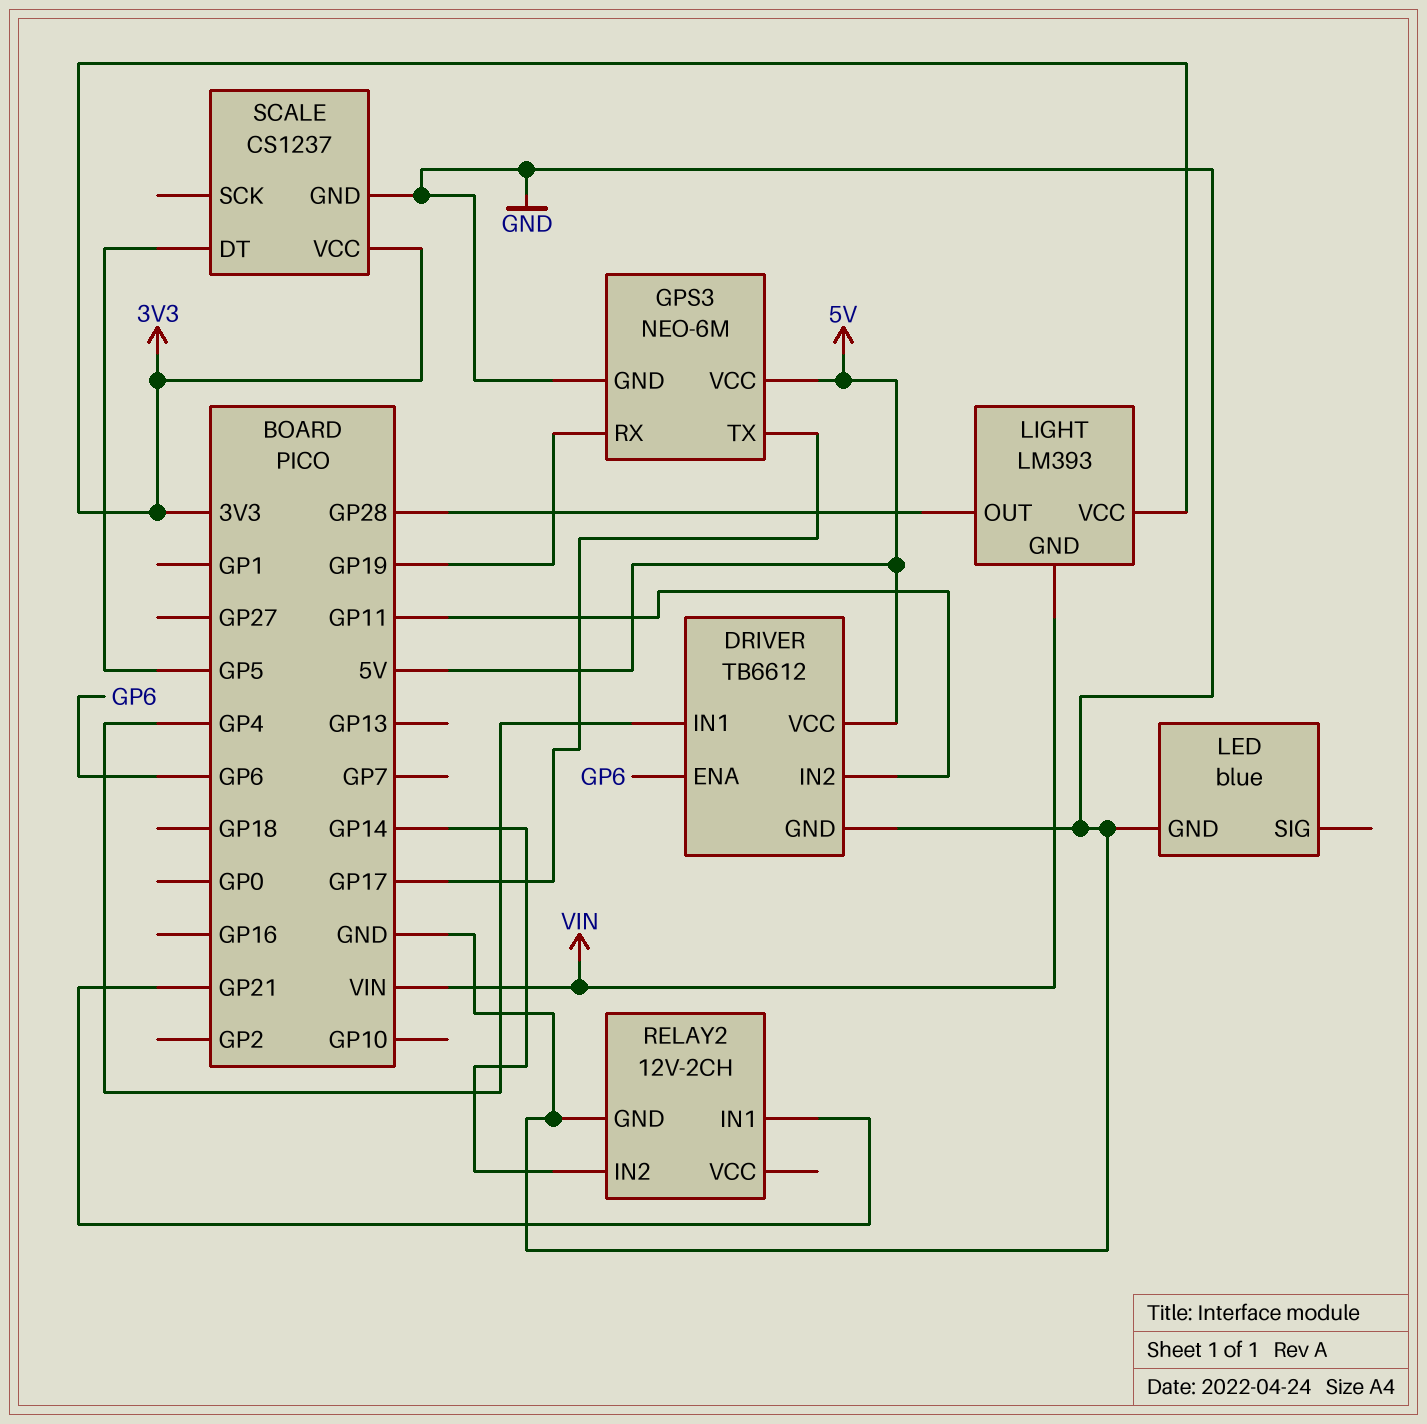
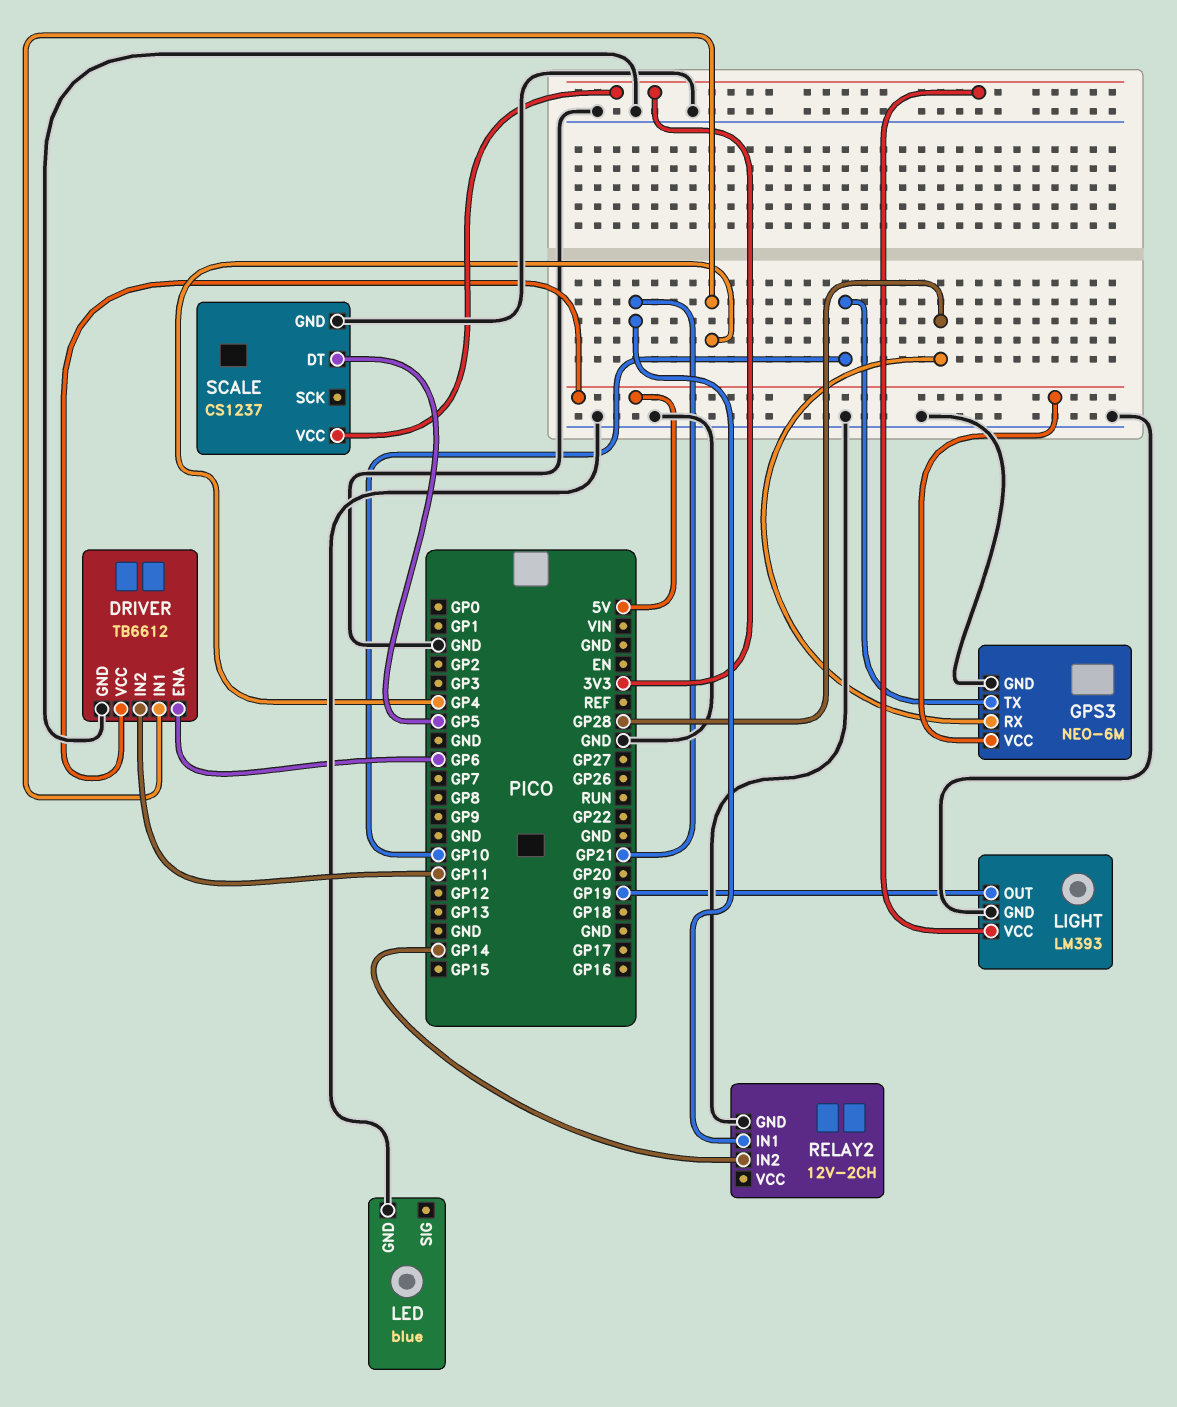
GPS3 pin RX: GP19 -> GP28
GPS3 pin TX: GP17 -> GP10
LIGHT pin GND: VIN -> GND
LIGHT pin OUT: GP28 -> GP19

